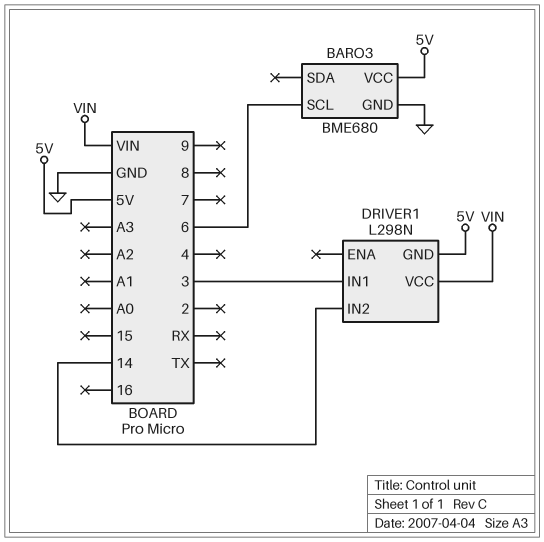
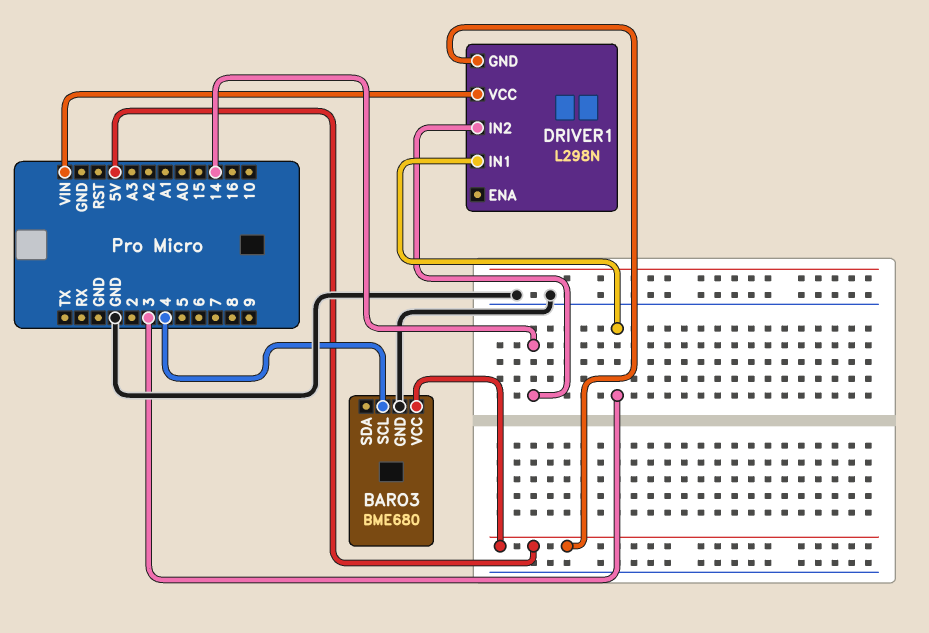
BARO3 pin SCL: 6 -> 4

